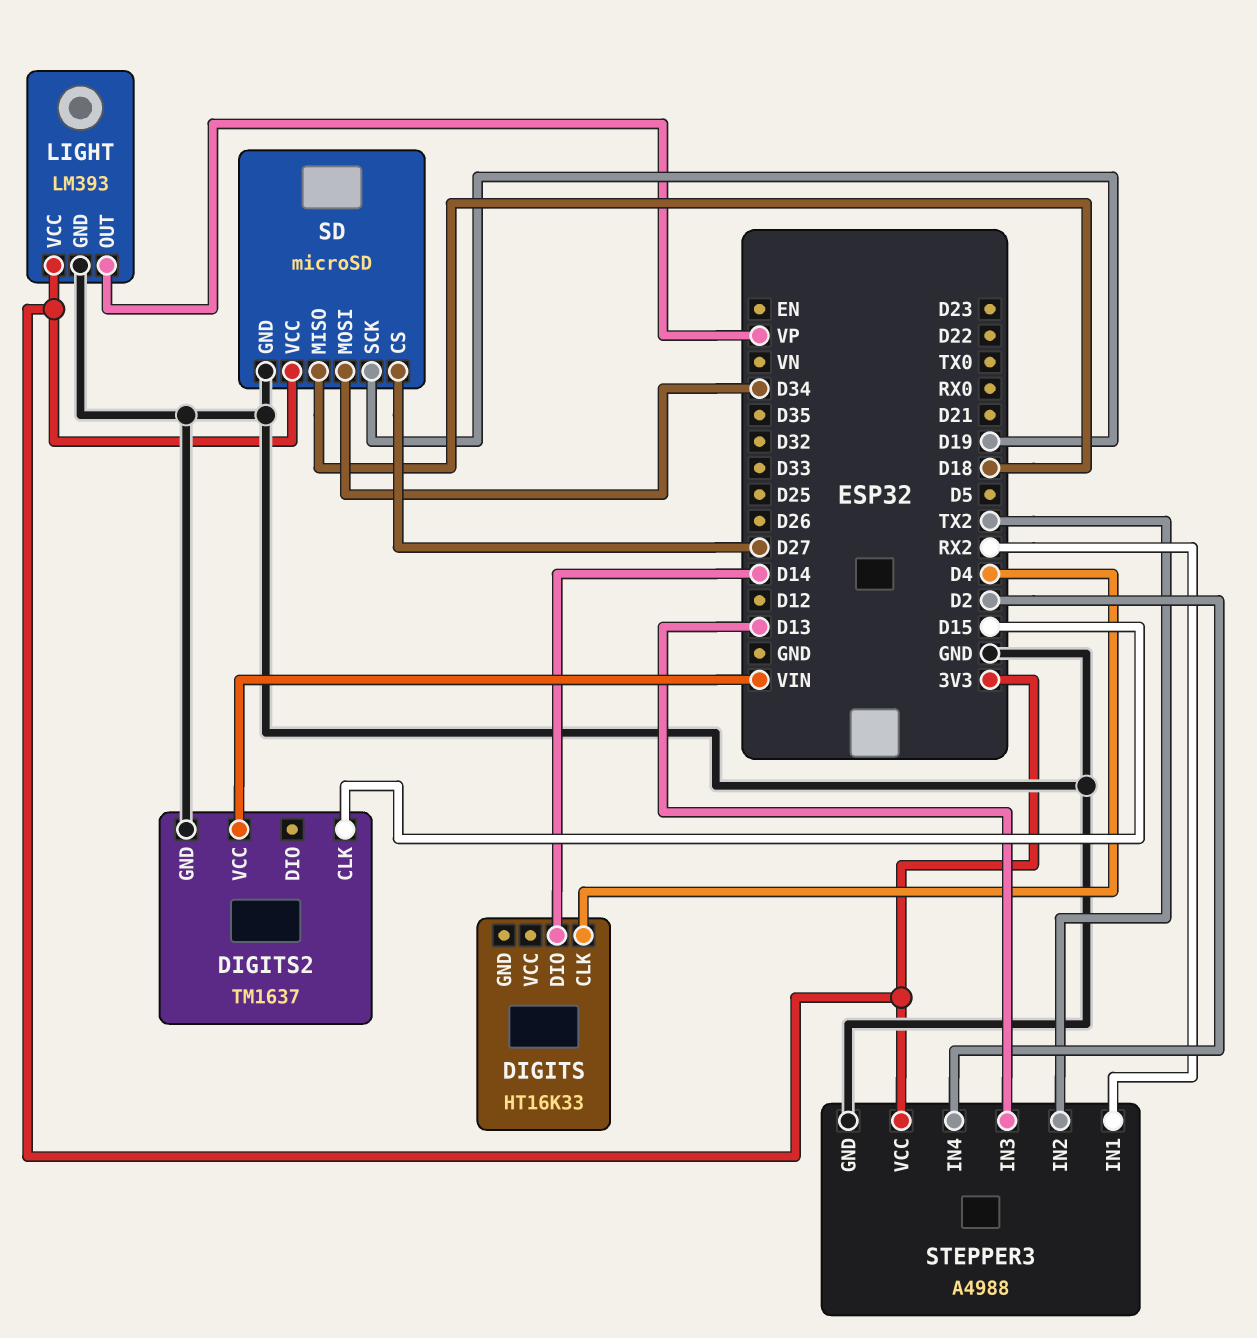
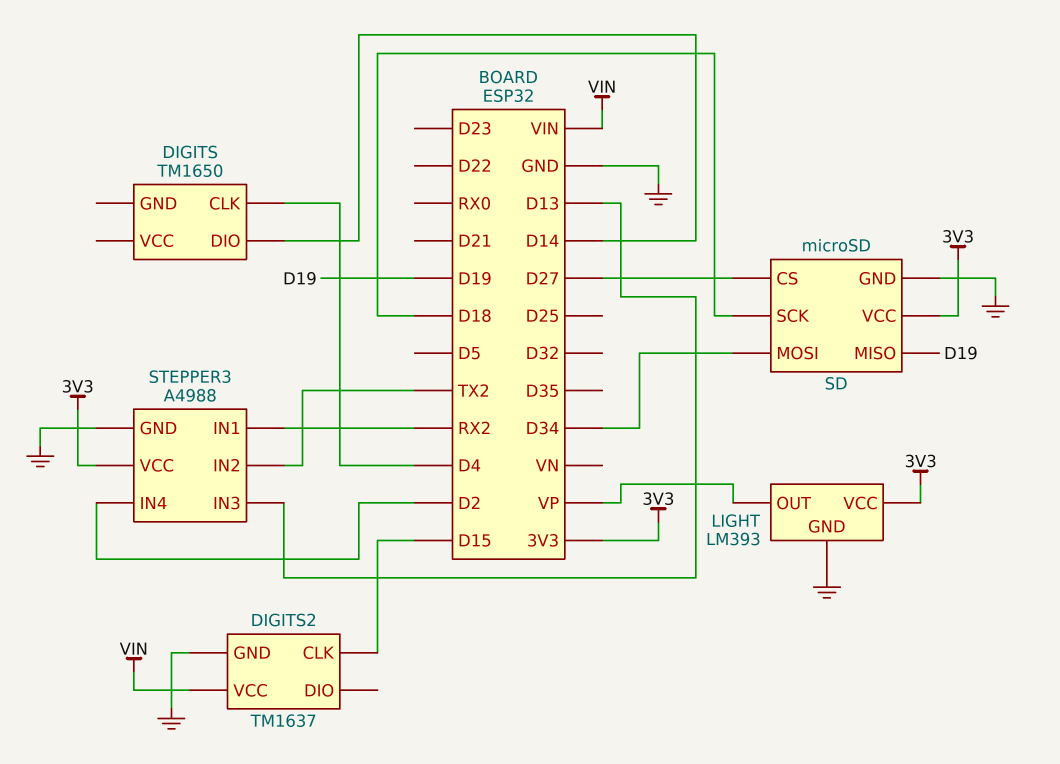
DIGITS: HT16K33 -> TM1650
SD pin MISO: D18 -> D19
SD pin SCK: D19 -> D18

